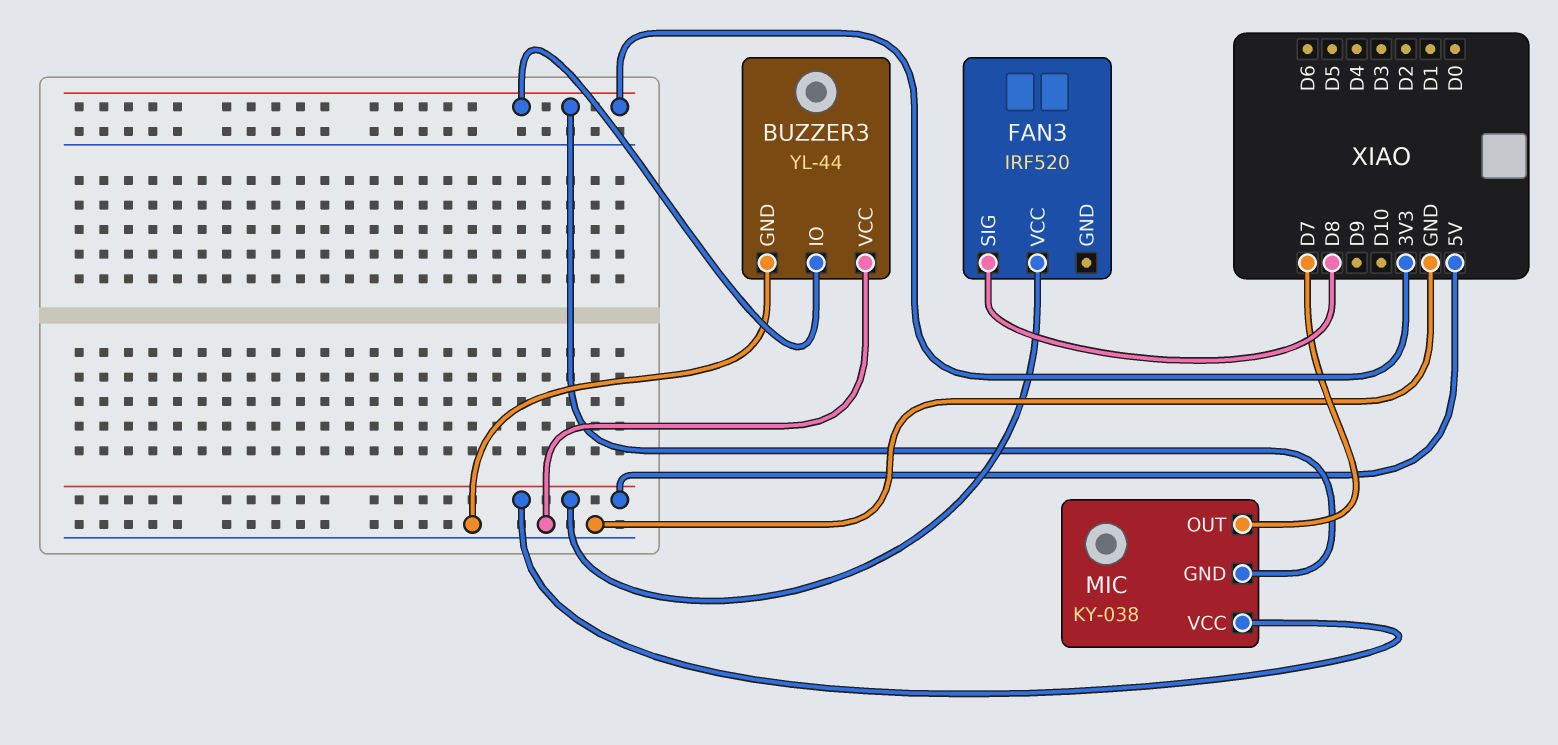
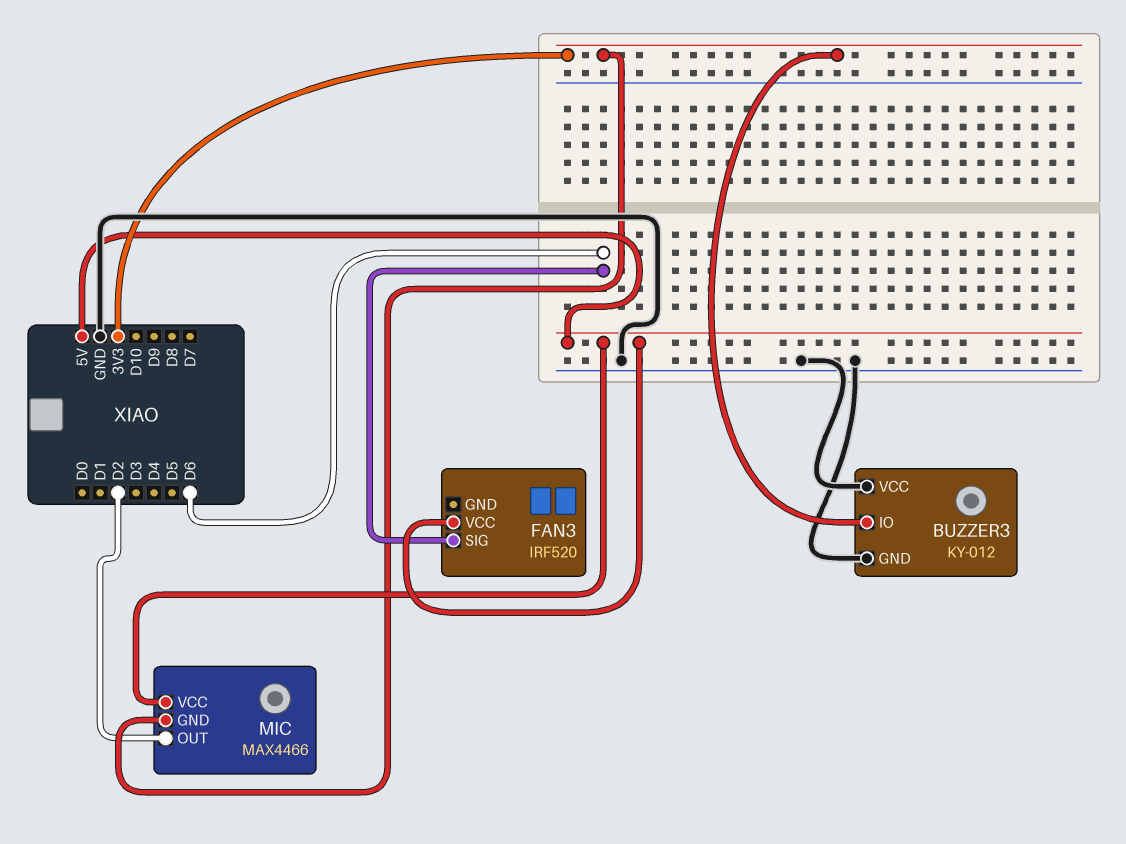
BUZZER3: YL-44 -> KY-012
FAN3 pin SIG: D8 -> D6
MIC: KY-038 -> MAX4466
MIC pin OUT: D7 -> D2

